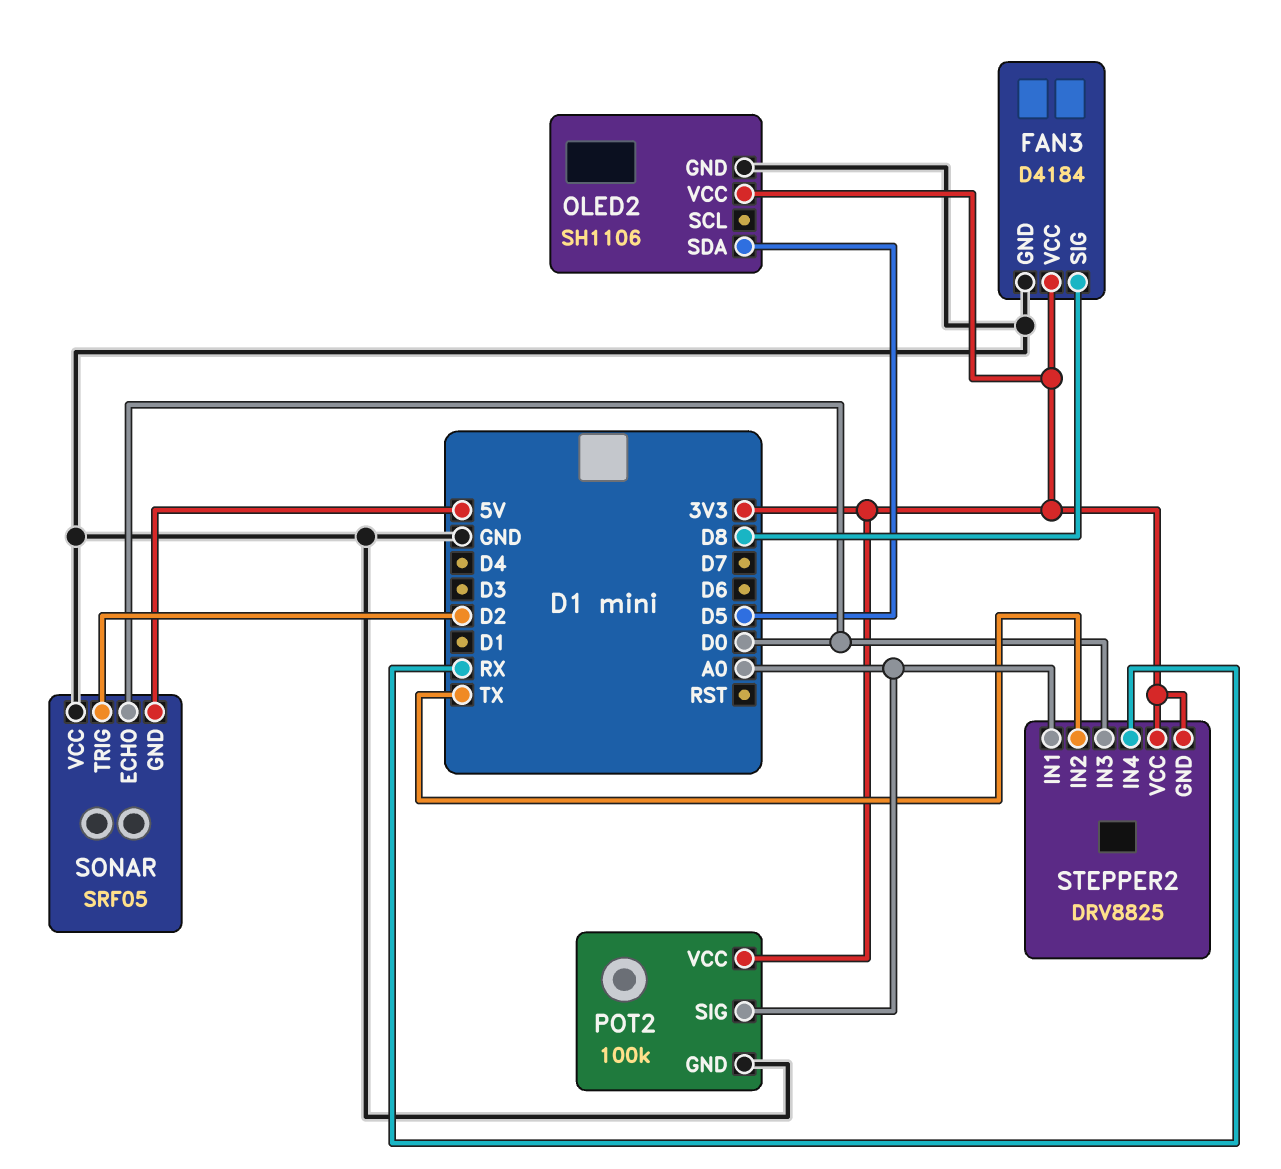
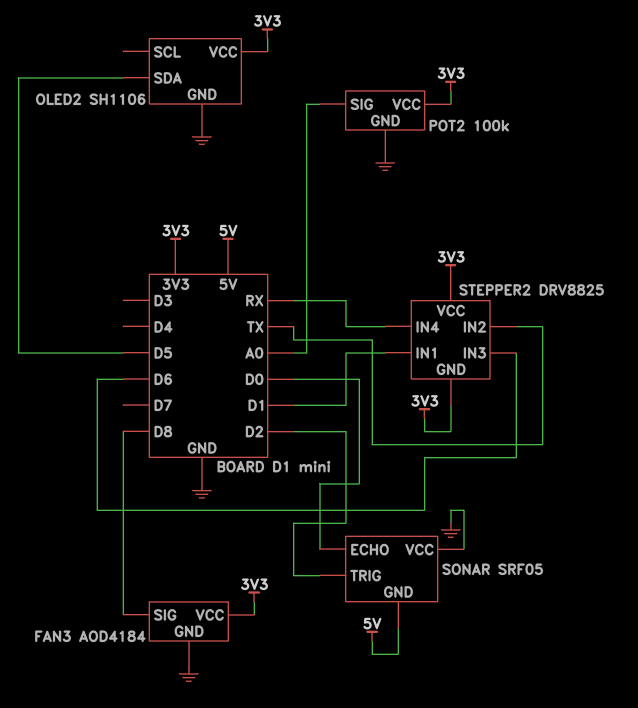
FAN3: D4184 -> AOD4184
STEPPER2 pin IN1: A0 -> D1
STEPPER2 pin IN3: D0 -> D6

